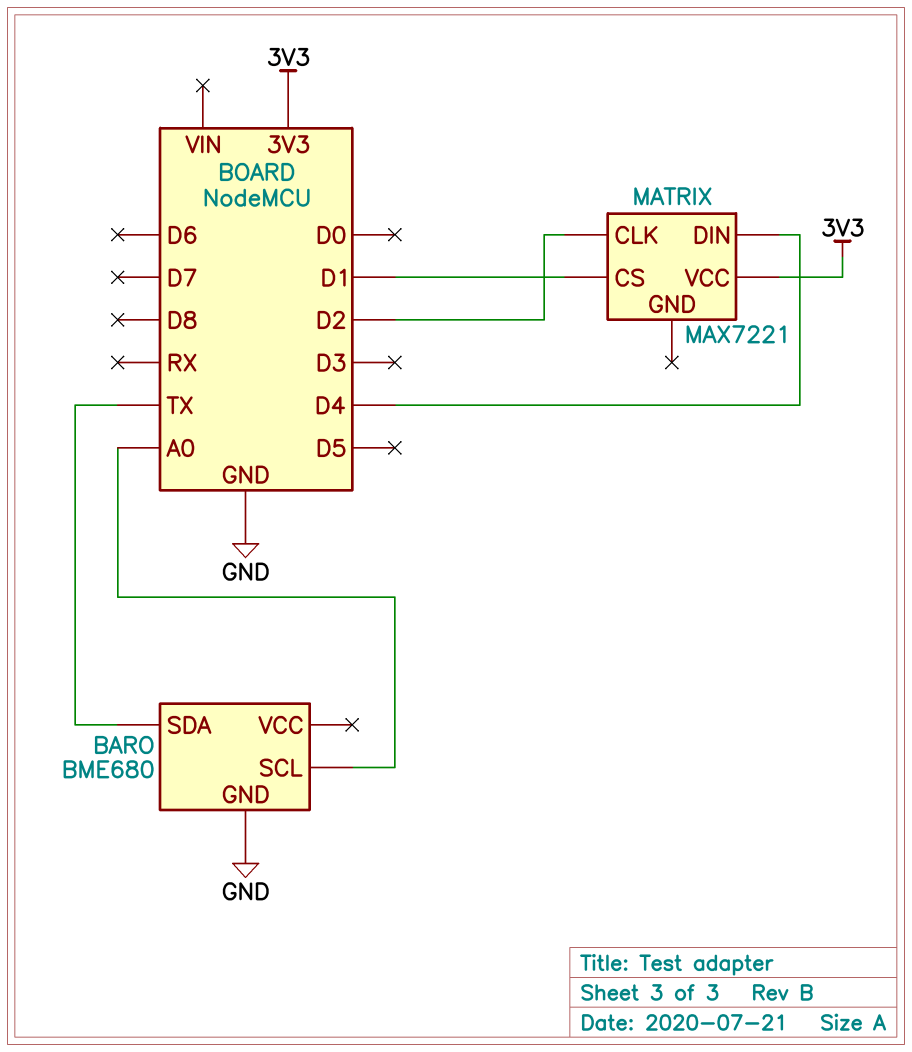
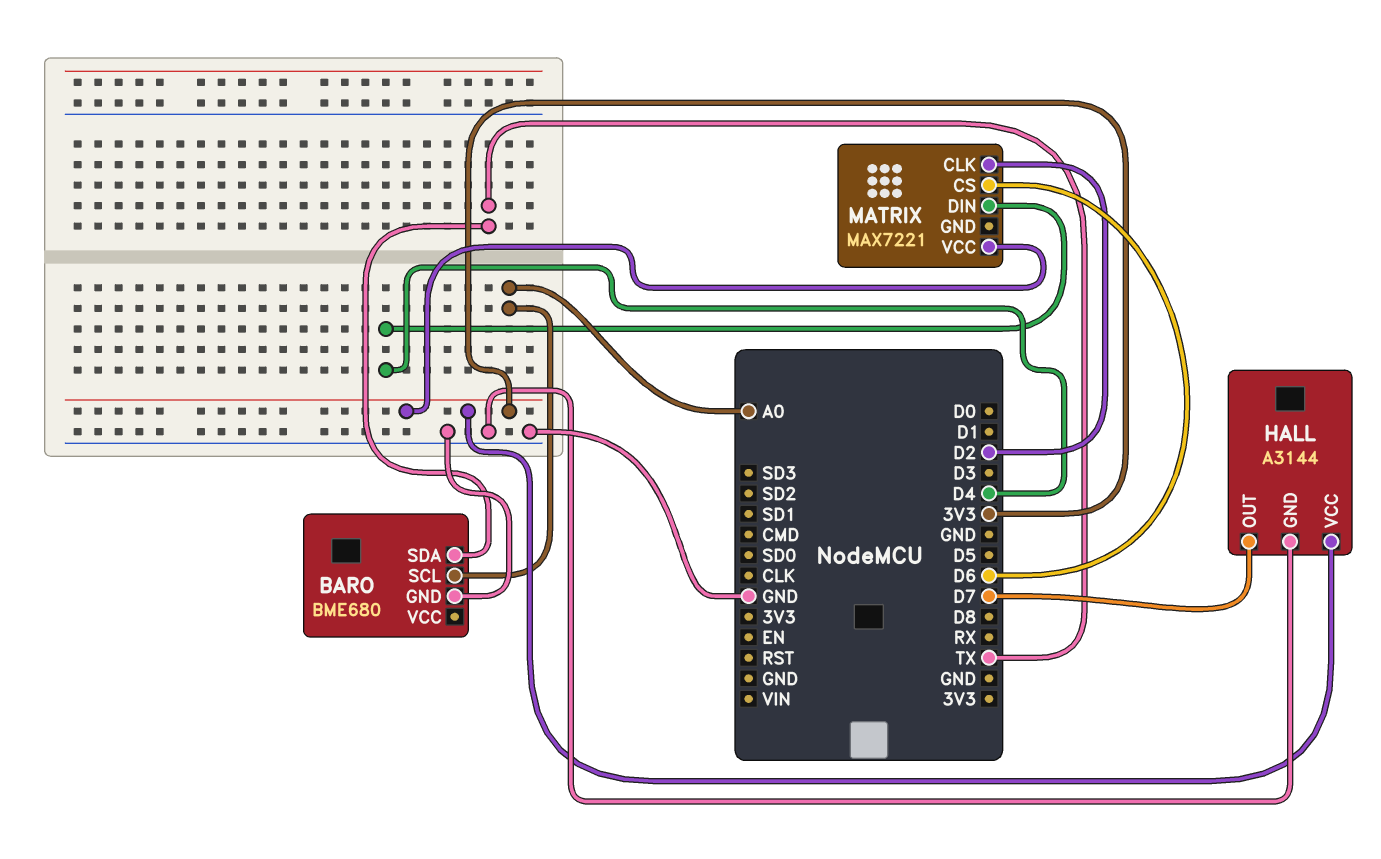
HALL: none -> A3144
HALL pin GND: none -> GND
HALL pin OUT: none -> D7
HALL pin VCC: none -> 3V3
MATRIX pin CS: D1 -> D6

